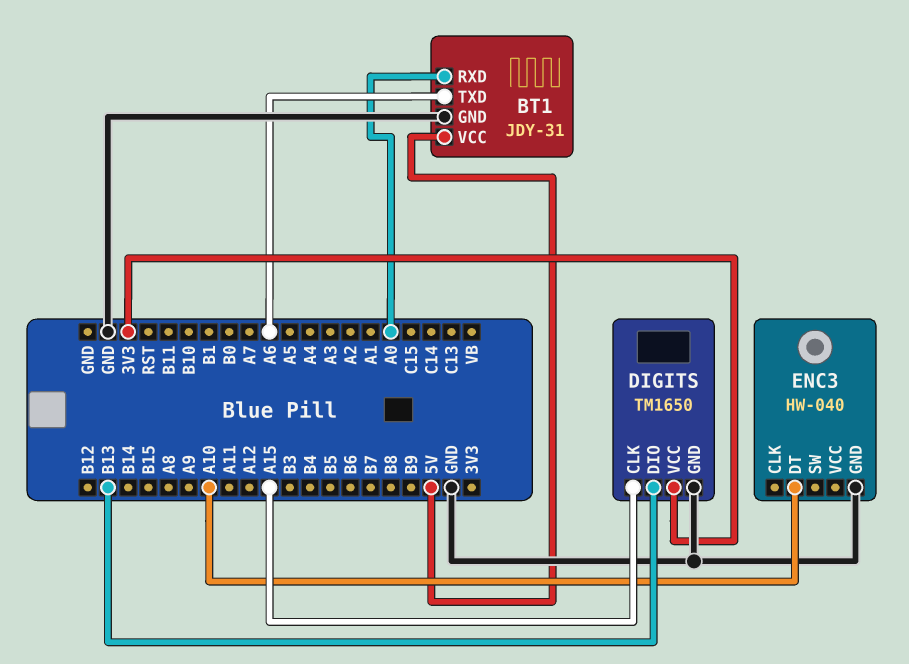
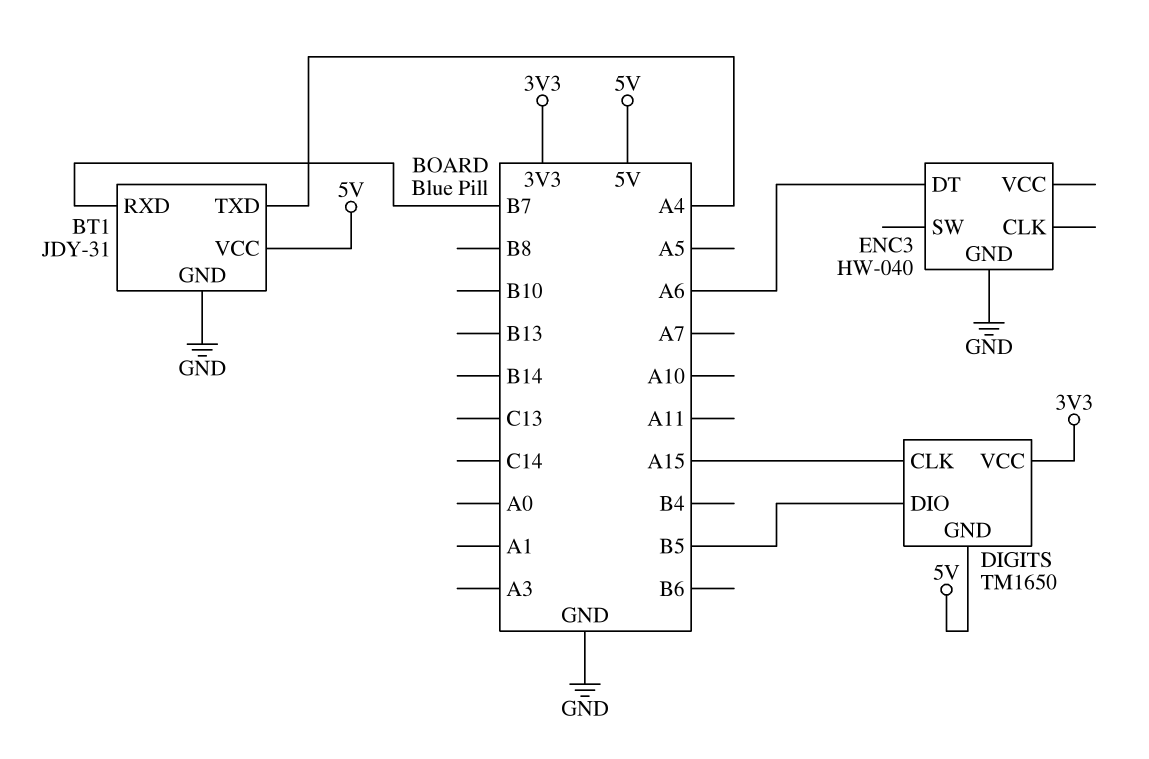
BT1 pin RXD: A0 -> B7
BT1 pin TXD: A6 -> A4
DIGITS pin DIO: B13 -> B5
DIGITS pin GND: GND -> 5V
ENC3 pin DT: A10 -> A6

